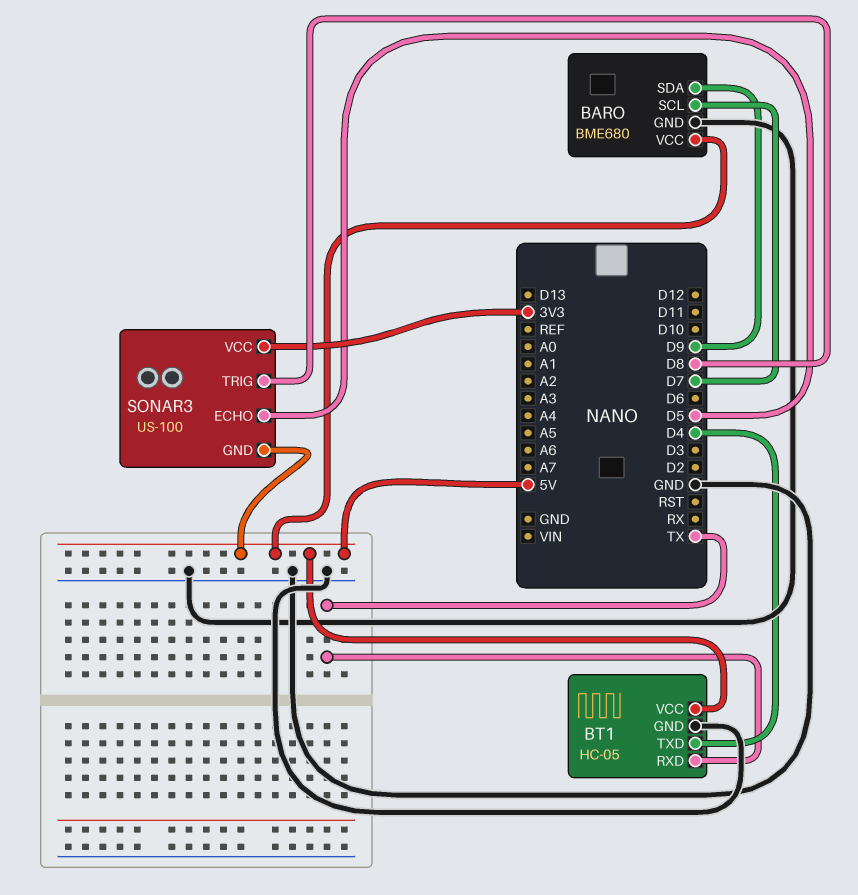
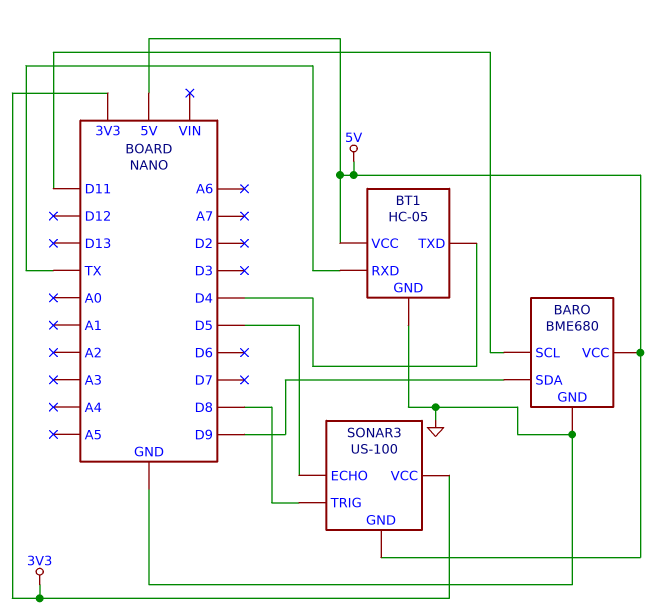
BARO pin SCL: D7 -> D11

